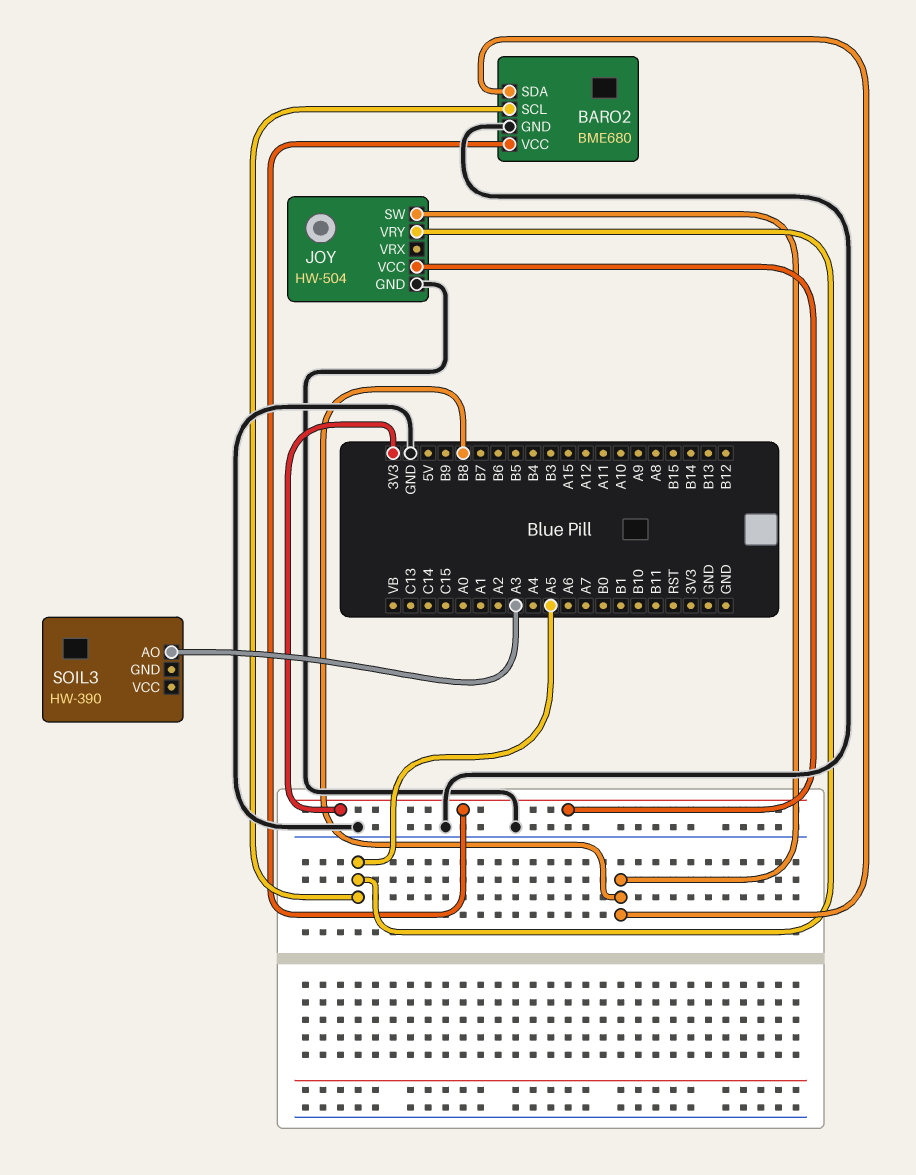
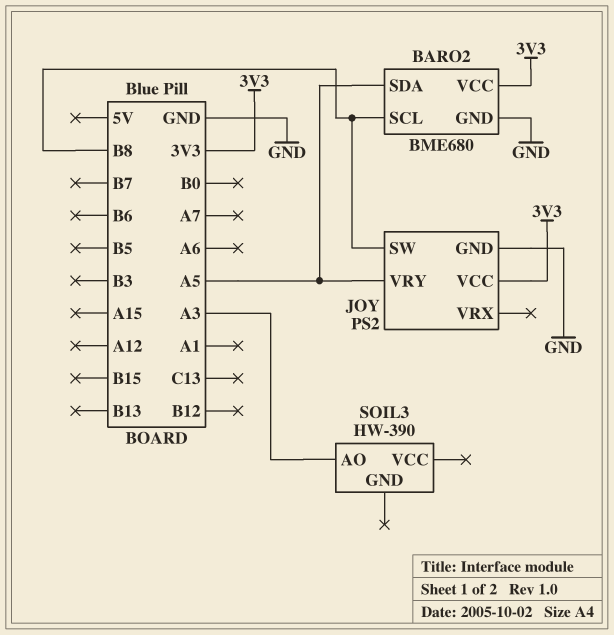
BARO2 pin SCL: A5 -> B8
BARO2 pin SDA: B8 -> A5
JOY: HW-504 -> PS2

